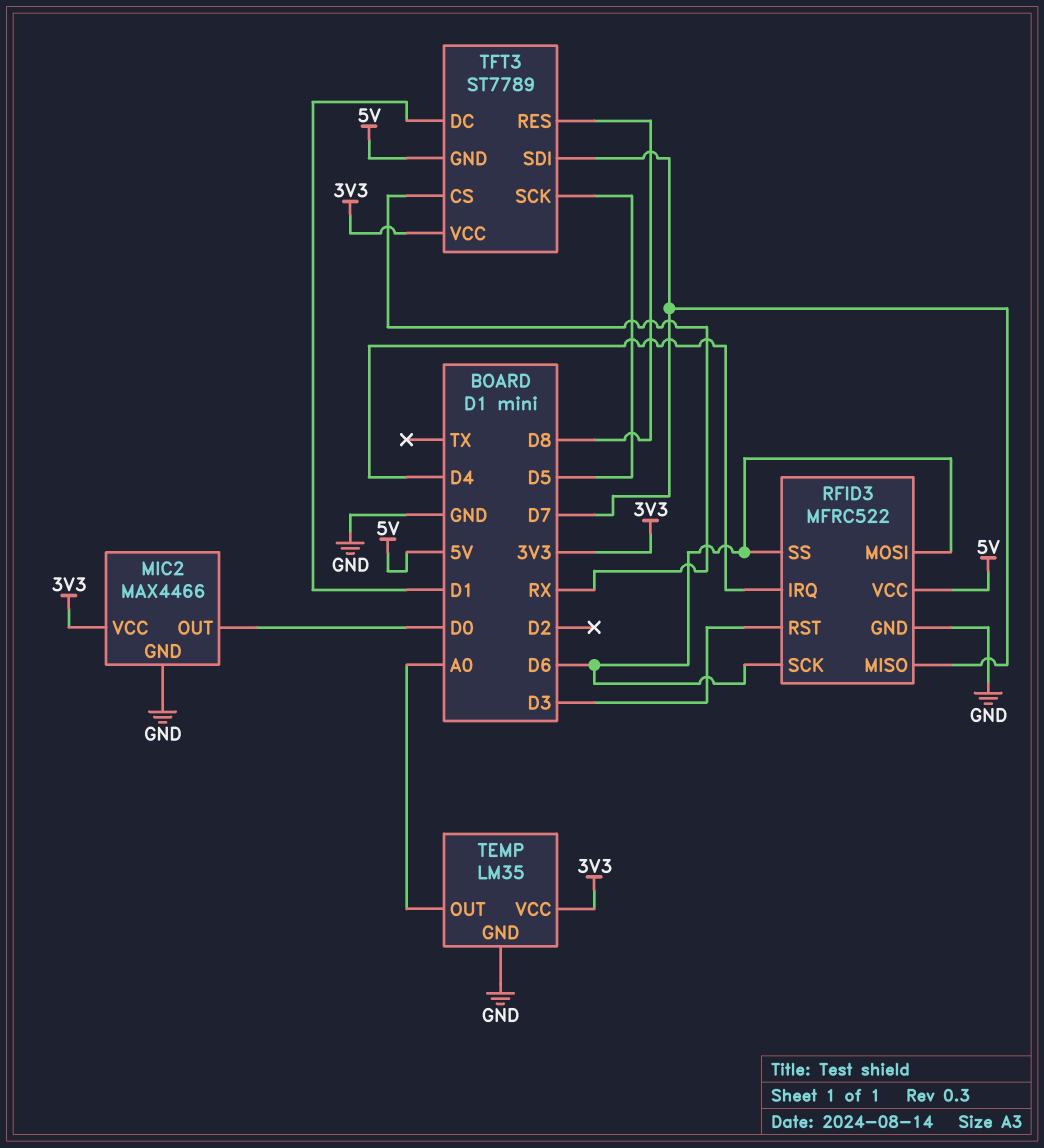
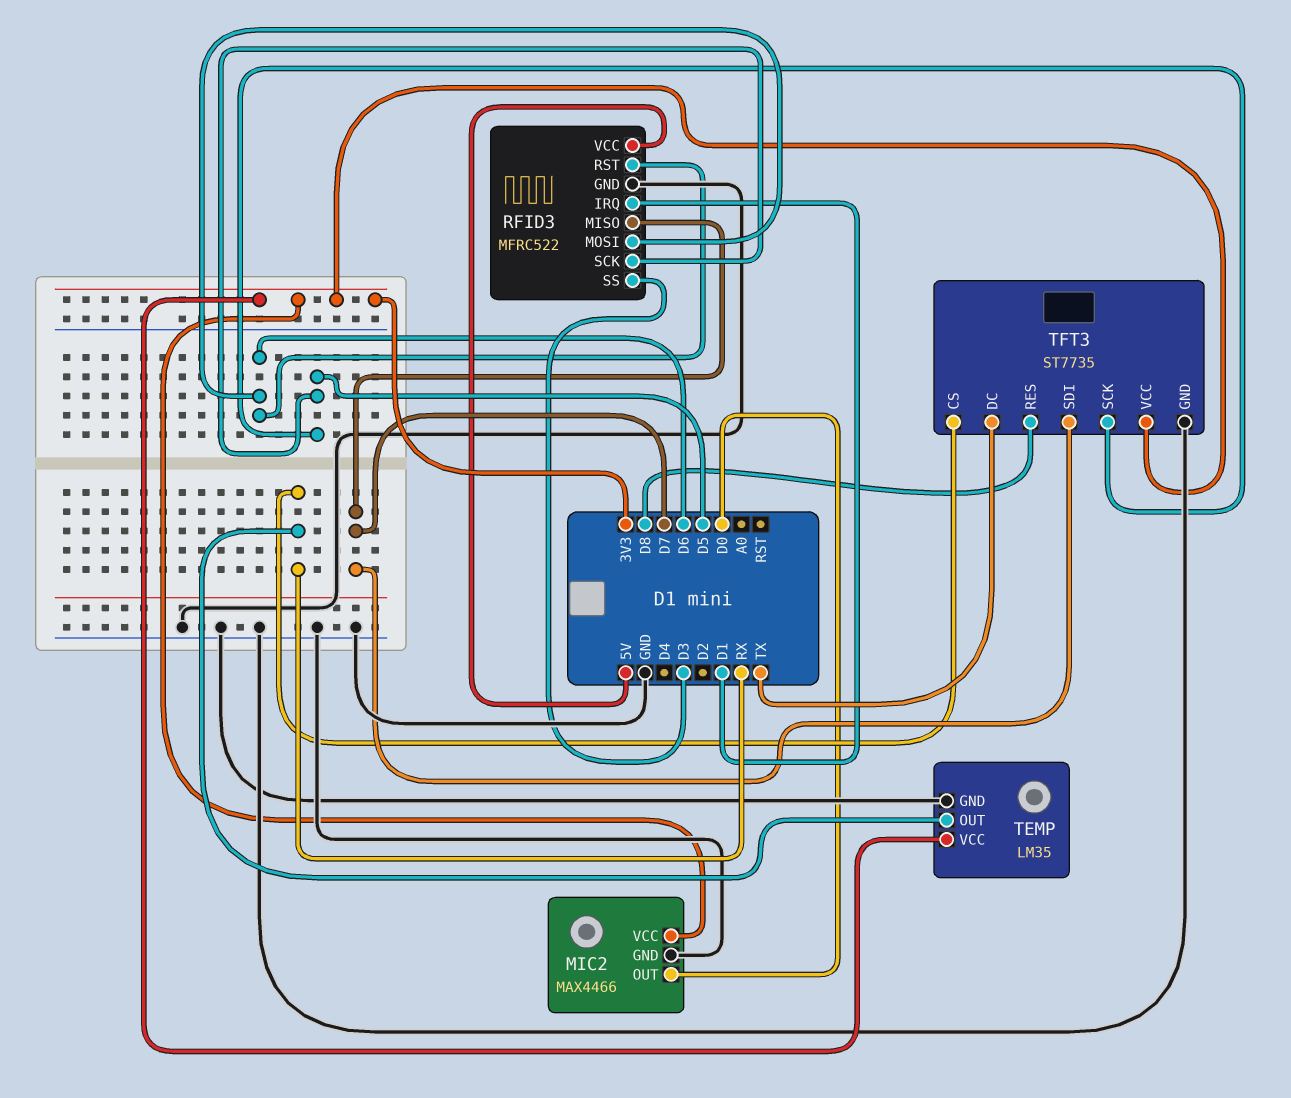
RFID3 pin IRQ: D4 -> D1
RFID3 pin RST: D3 -> D6
RFID3 pin SCK: D6 -> D5
RFID3 pin SS: D6 -> D3
TEMP pin OUT: A0 -> RX
TFT3: ST7789 -> ST7735
TFT3 pin DC: D1 -> TX
TFT3 pin GND: 5V -> GND

